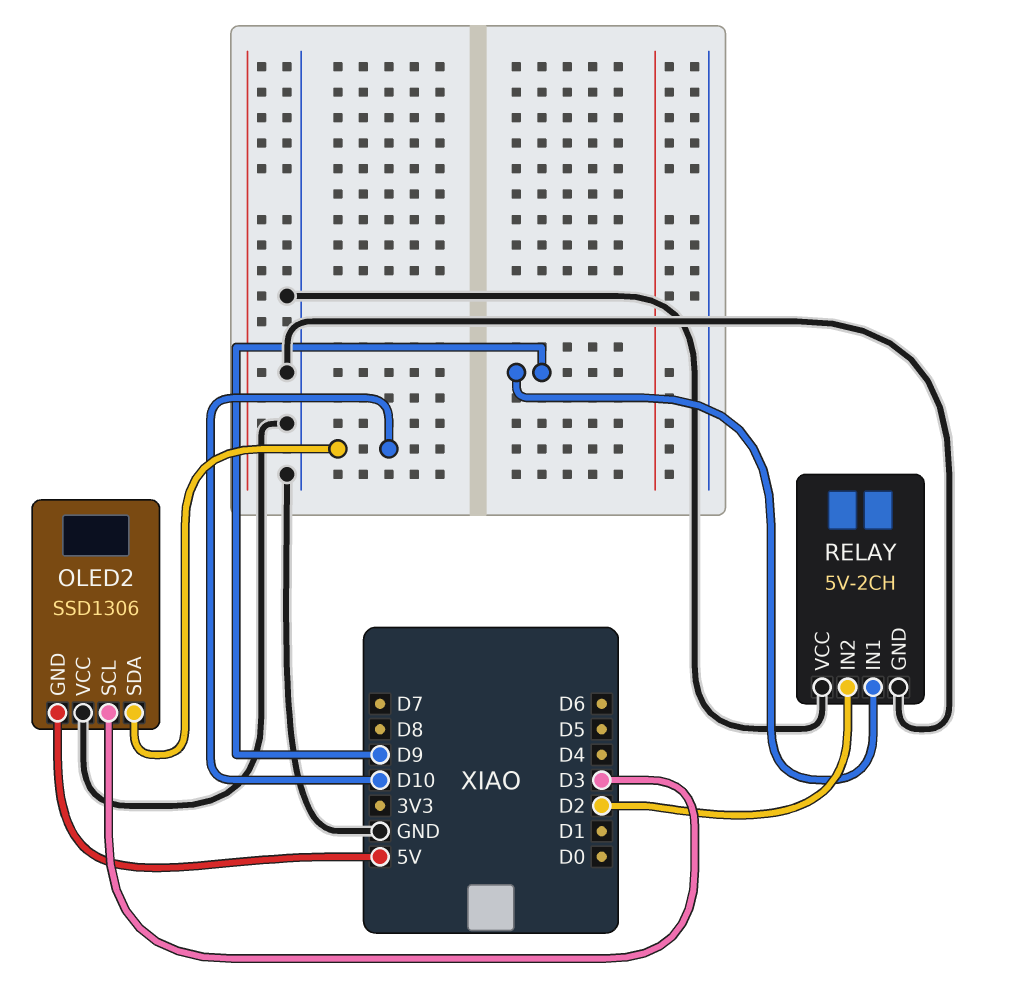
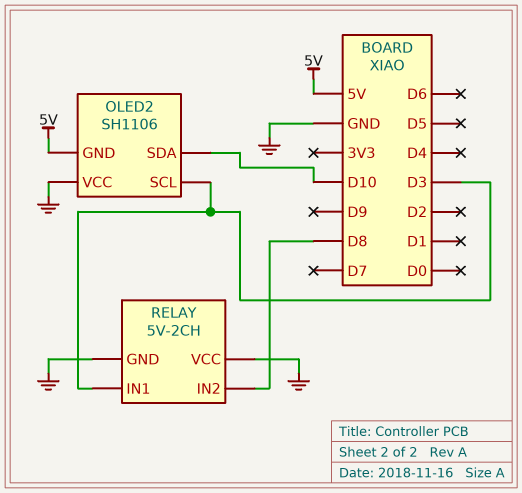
OLED2: SSD1306 -> SH1106
RELAY pin IN1: D9 -> D3
RELAY pin IN2: D2 -> D8

